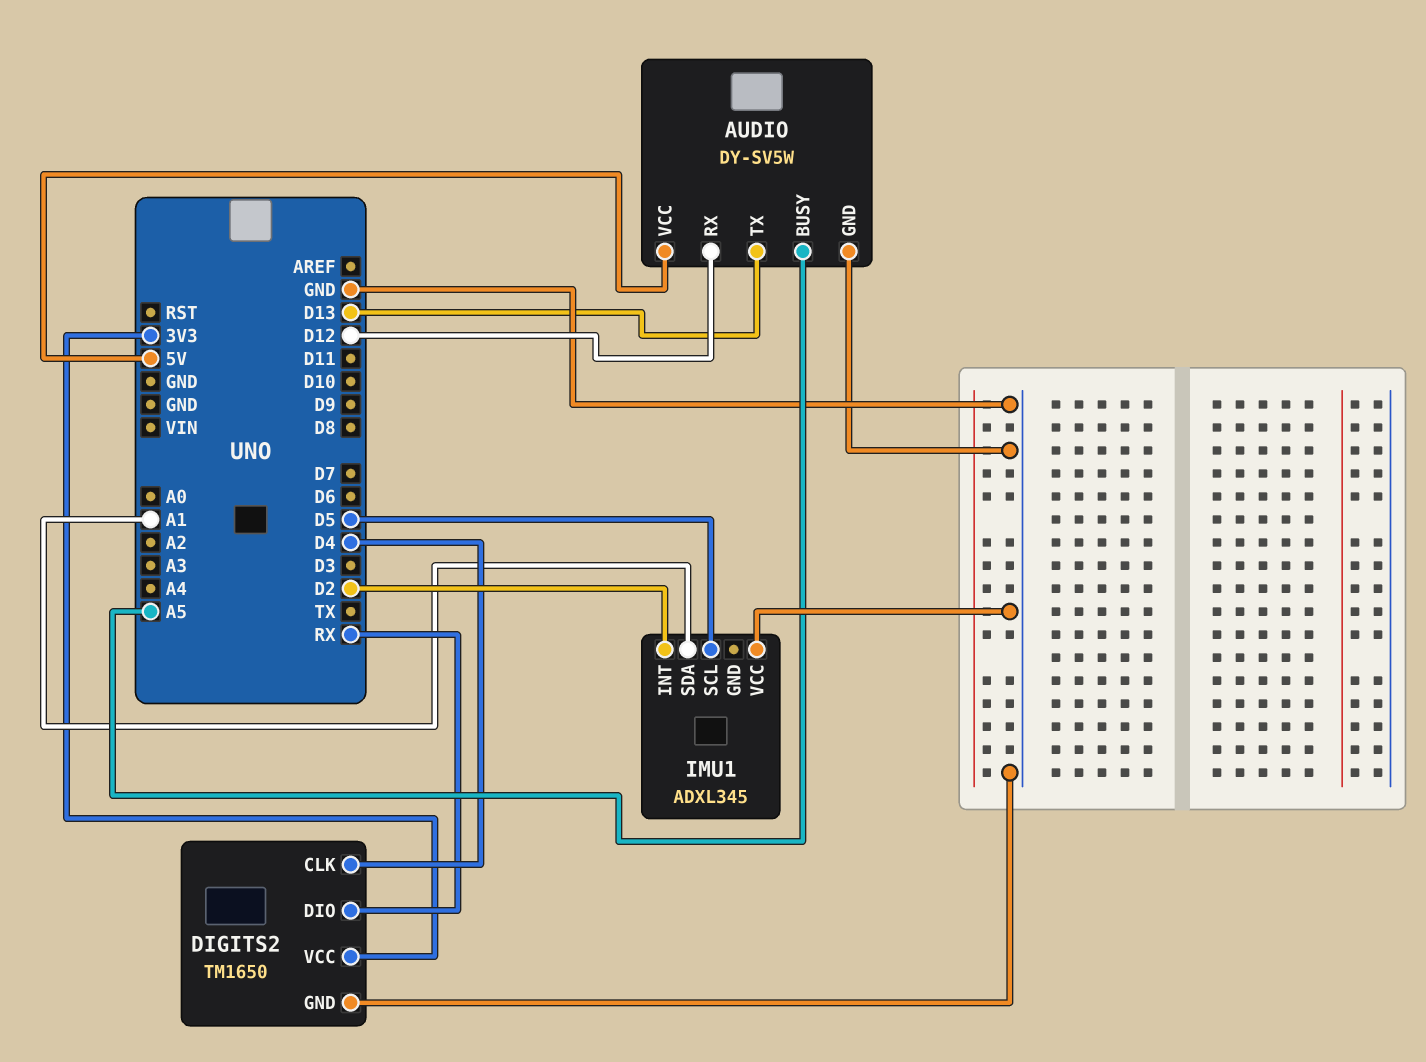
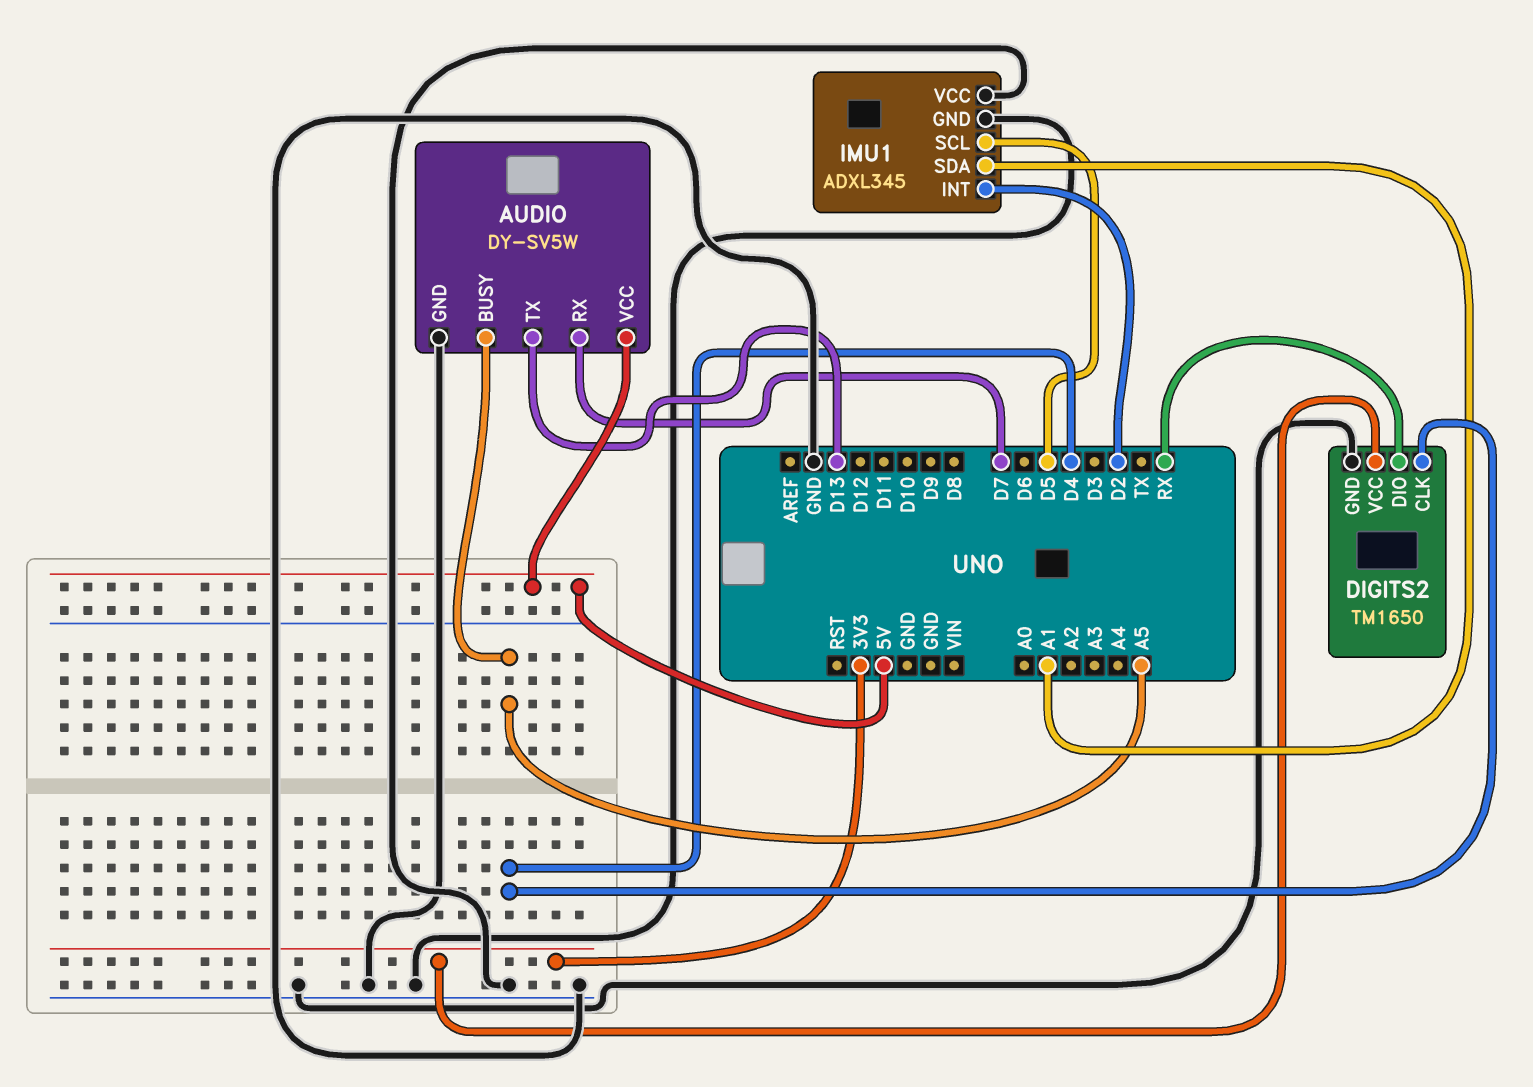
AUDIO pin RX: D12 -> D7
IMU1 pin GND: none -> GND

